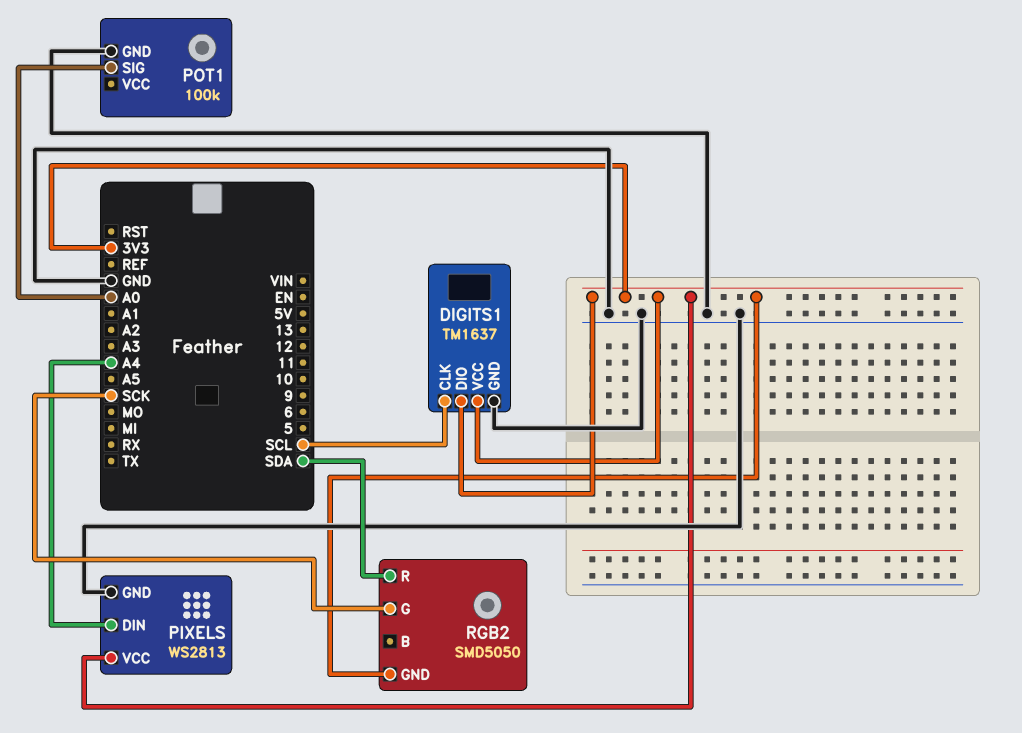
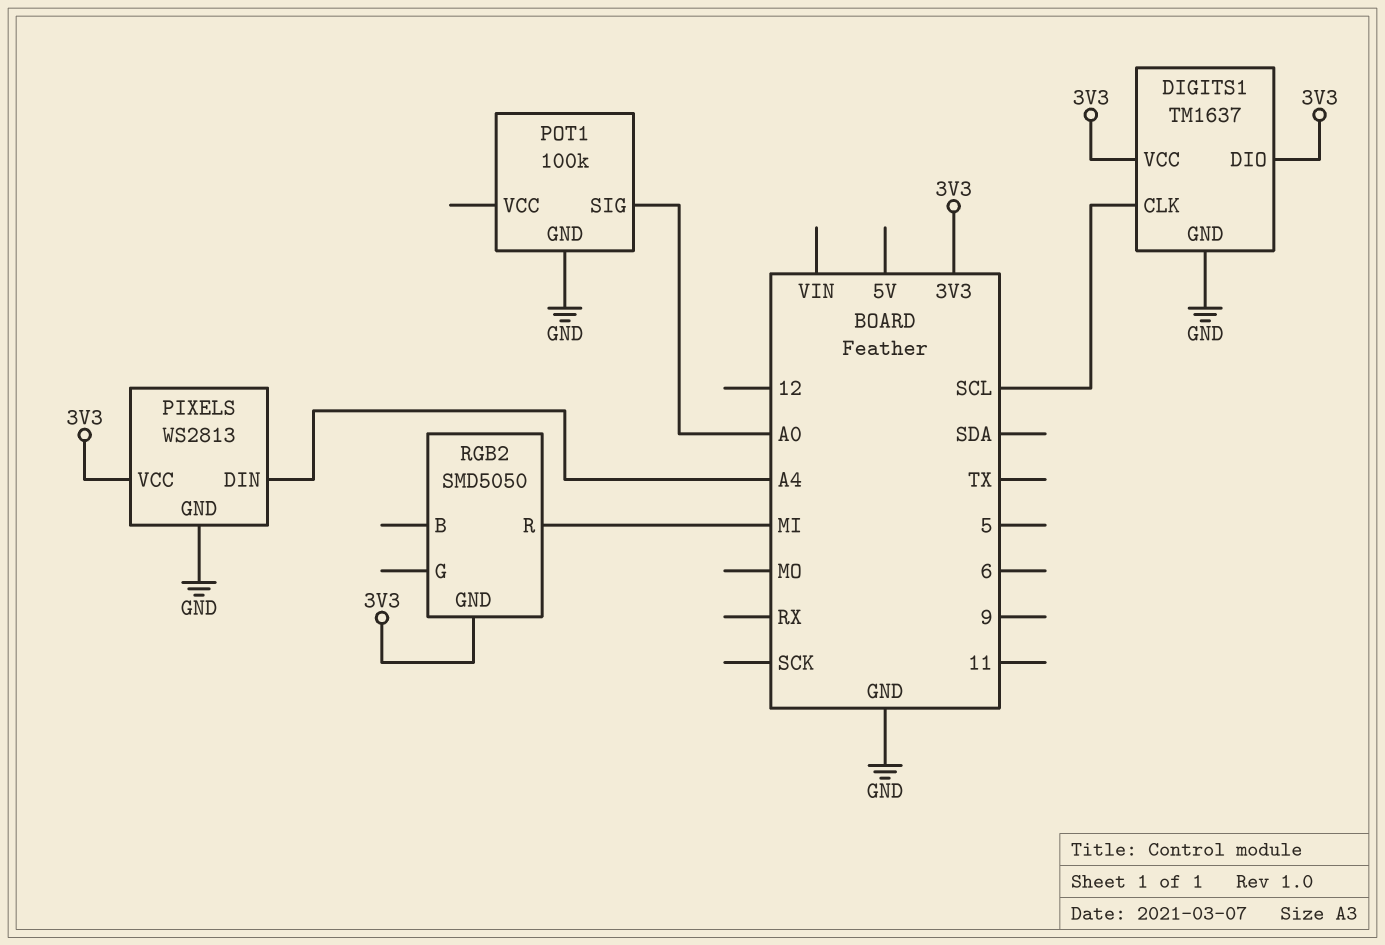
RGB2 pin G: SCK -> none
RGB2 pin R: SDA -> MI

